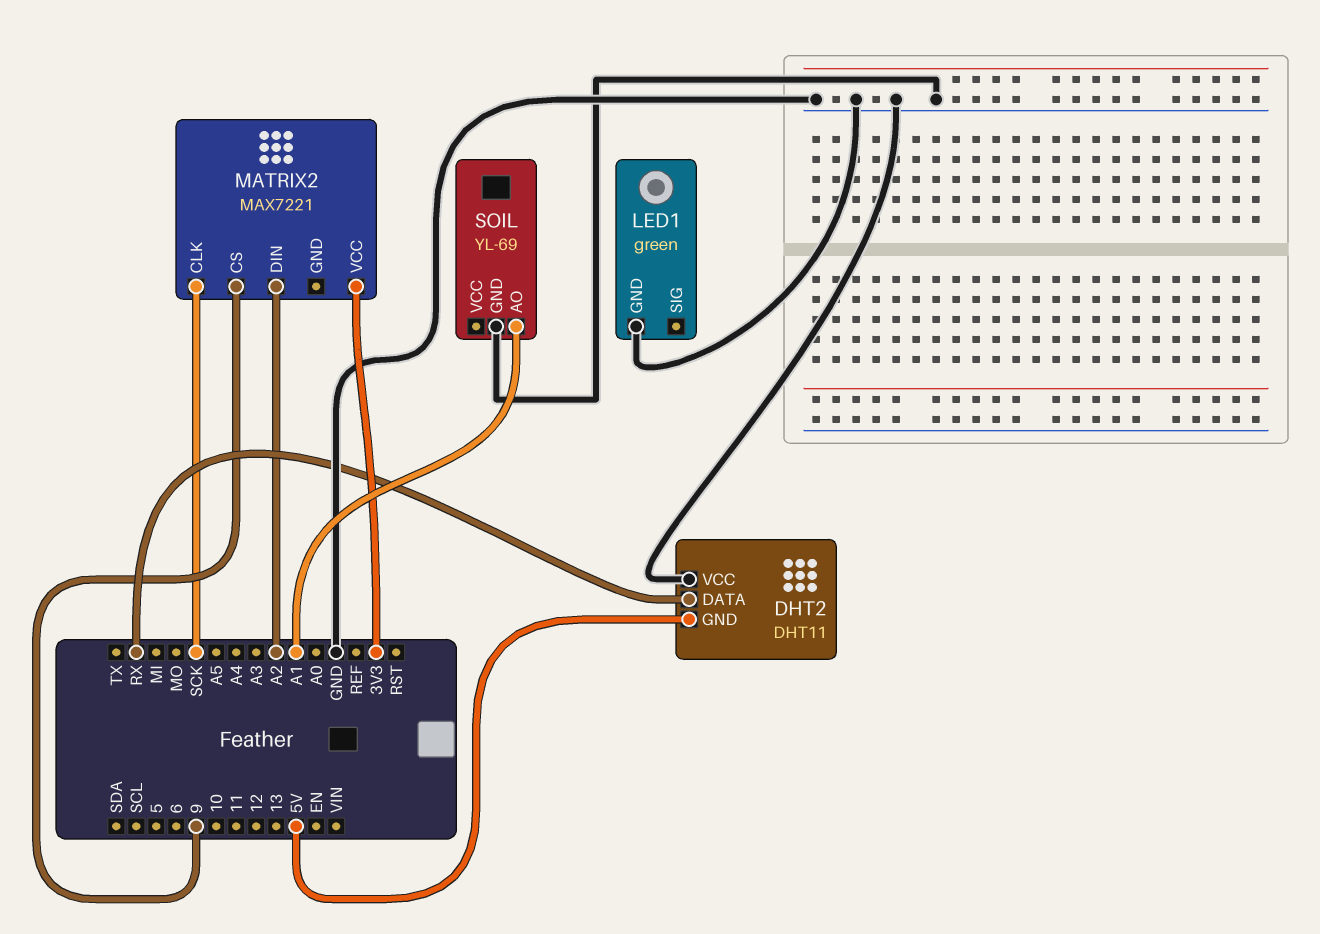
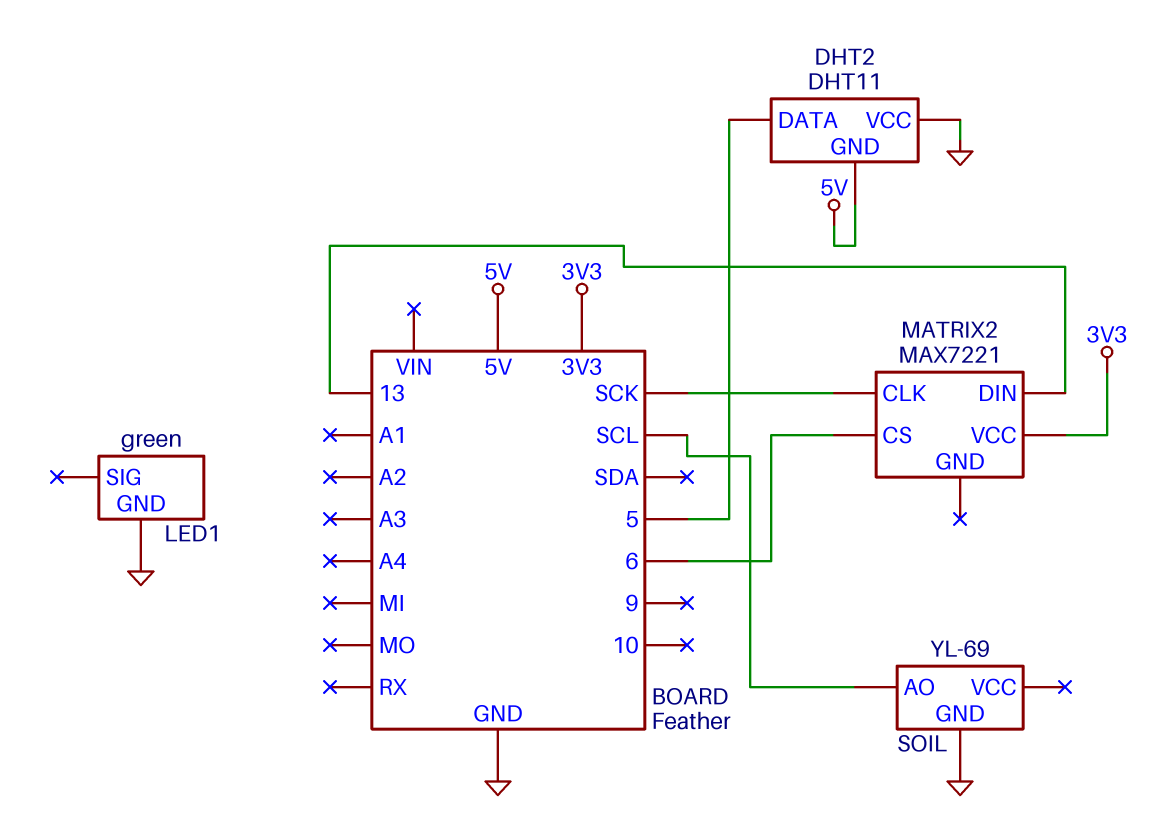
DHT2 pin DATA: RX -> 5
MATRIX2 pin CS: 9 -> 6
MATRIX2 pin DIN: A2 -> 13
SOIL pin AO: A1 -> SCL

